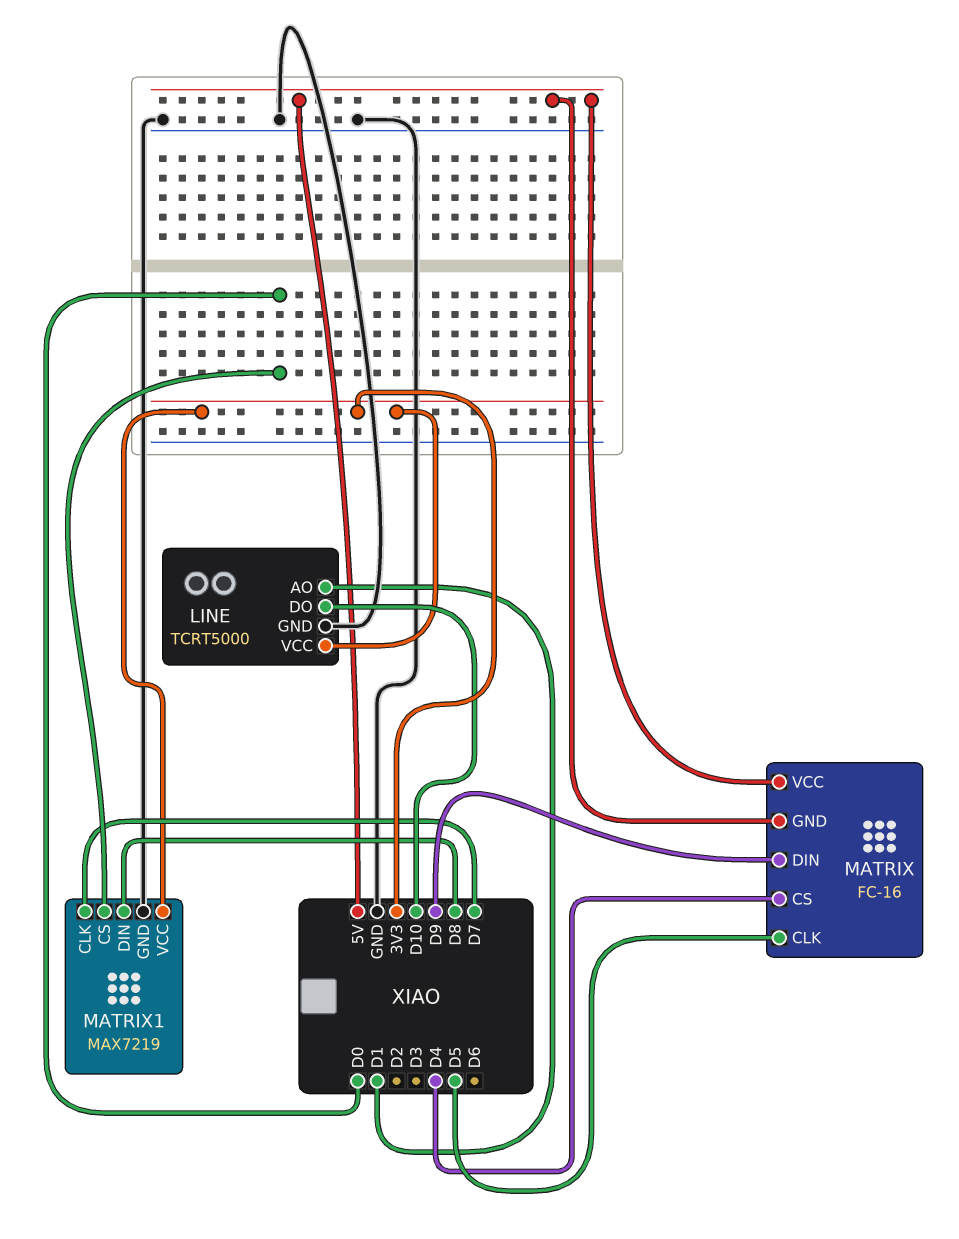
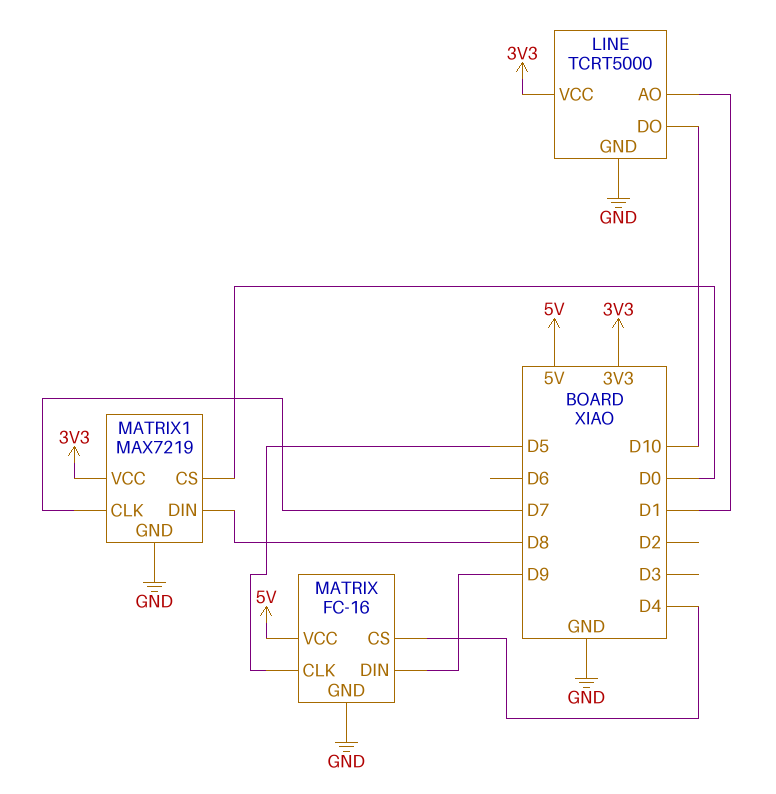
MATRIX pin GND: 5V -> GND

